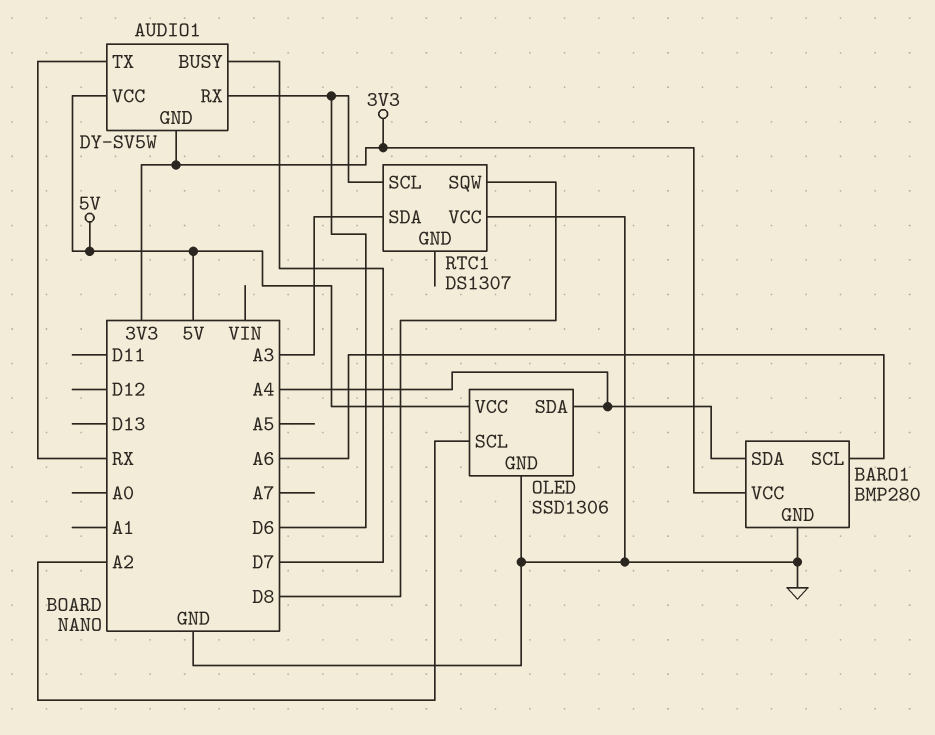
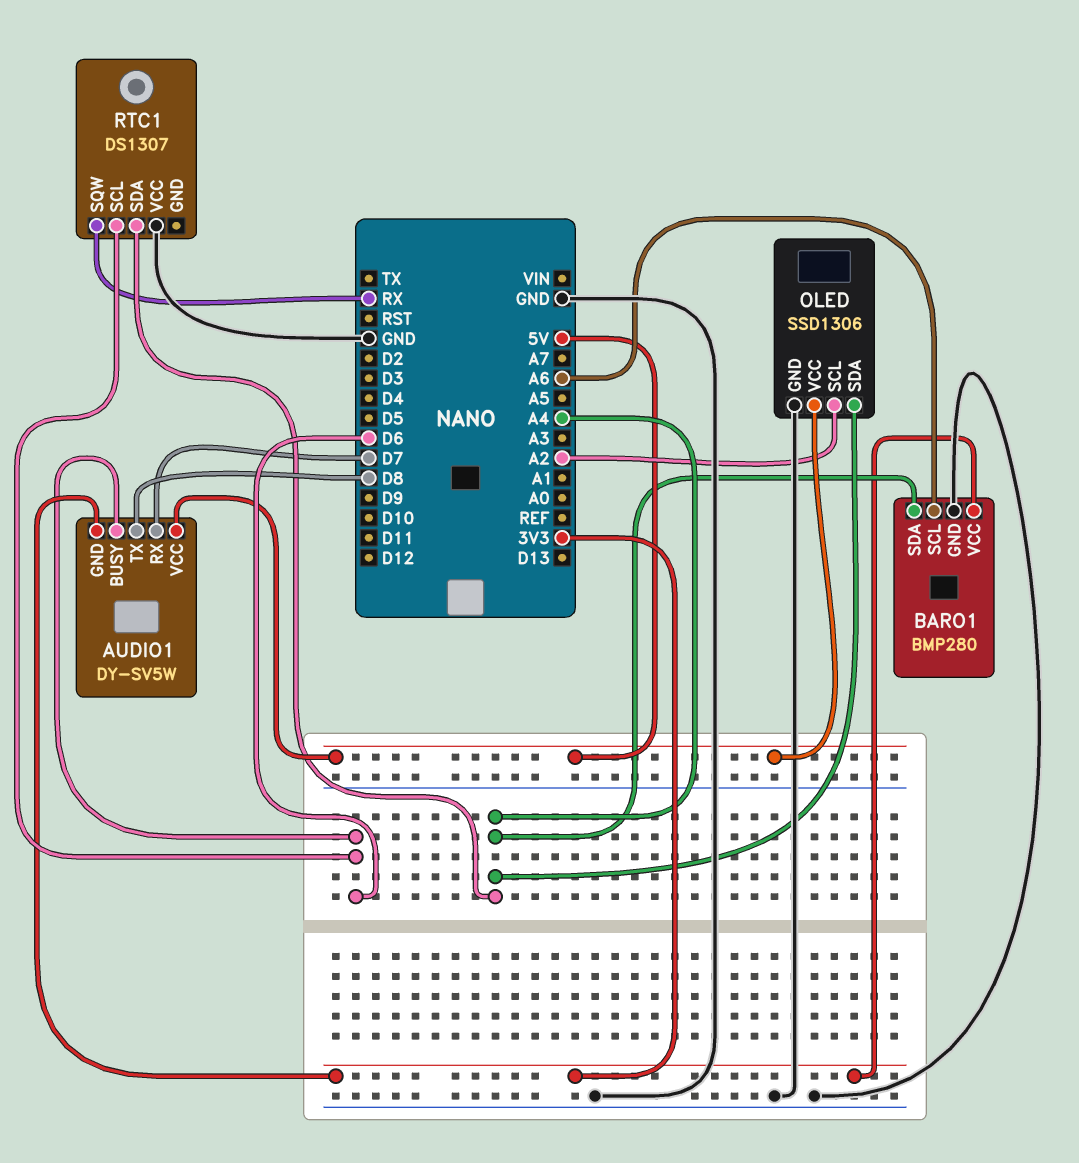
AUDIO1 pin BUSY: D7 -> D6
AUDIO1 pin RX: D6 -> D7
AUDIO1 pin TX: RX -> D8
RTC1 pin SDA: A3 -> A4
RTC1 pin SQW: D8 -> RX

